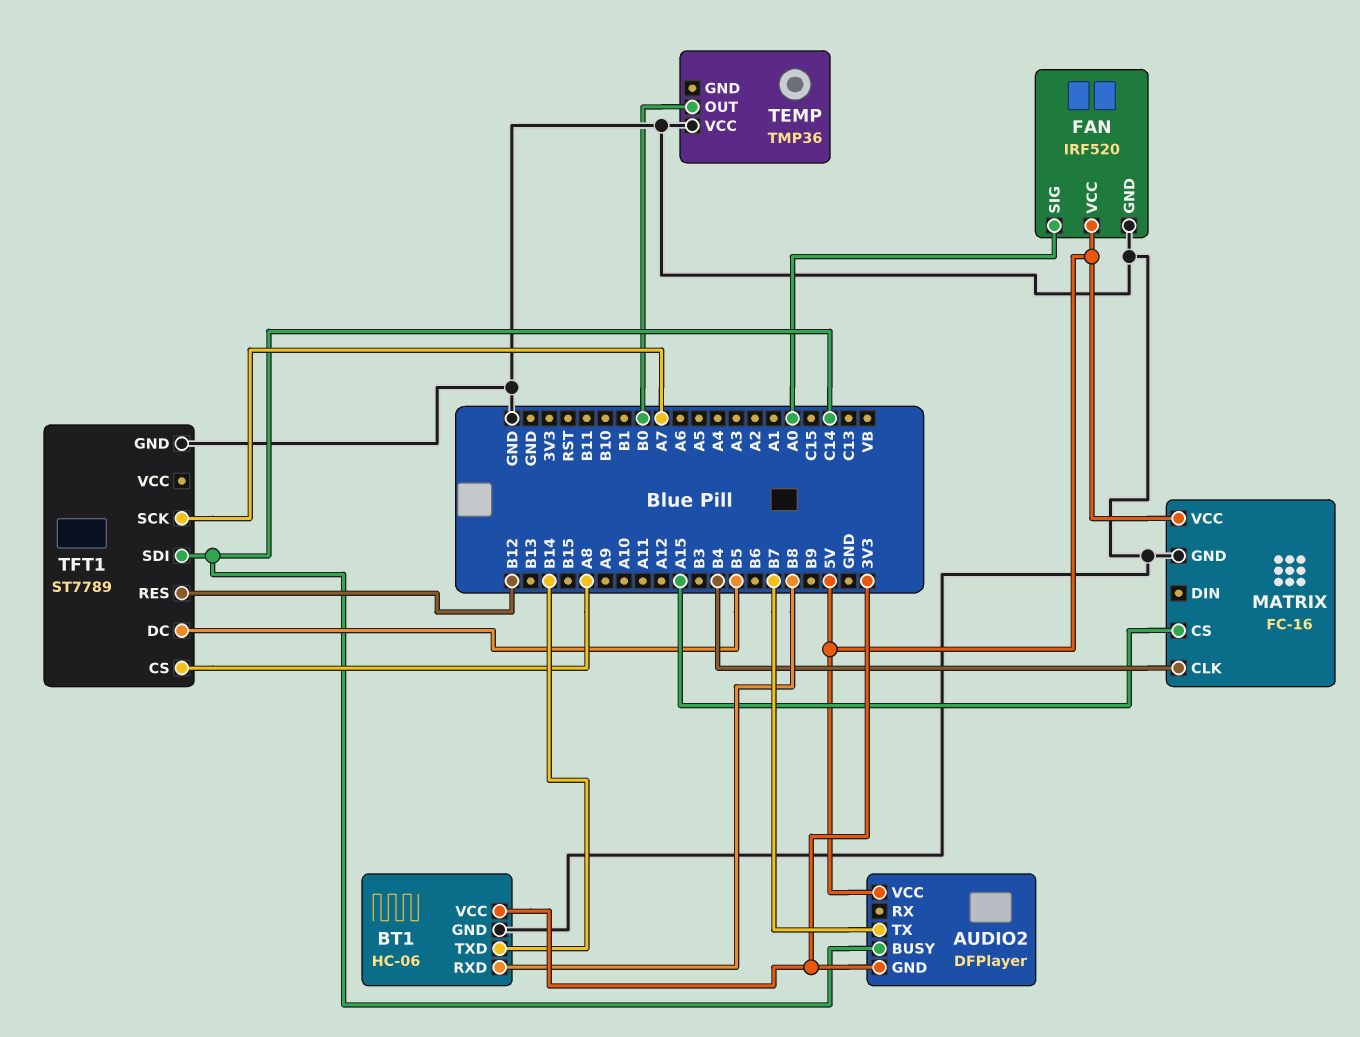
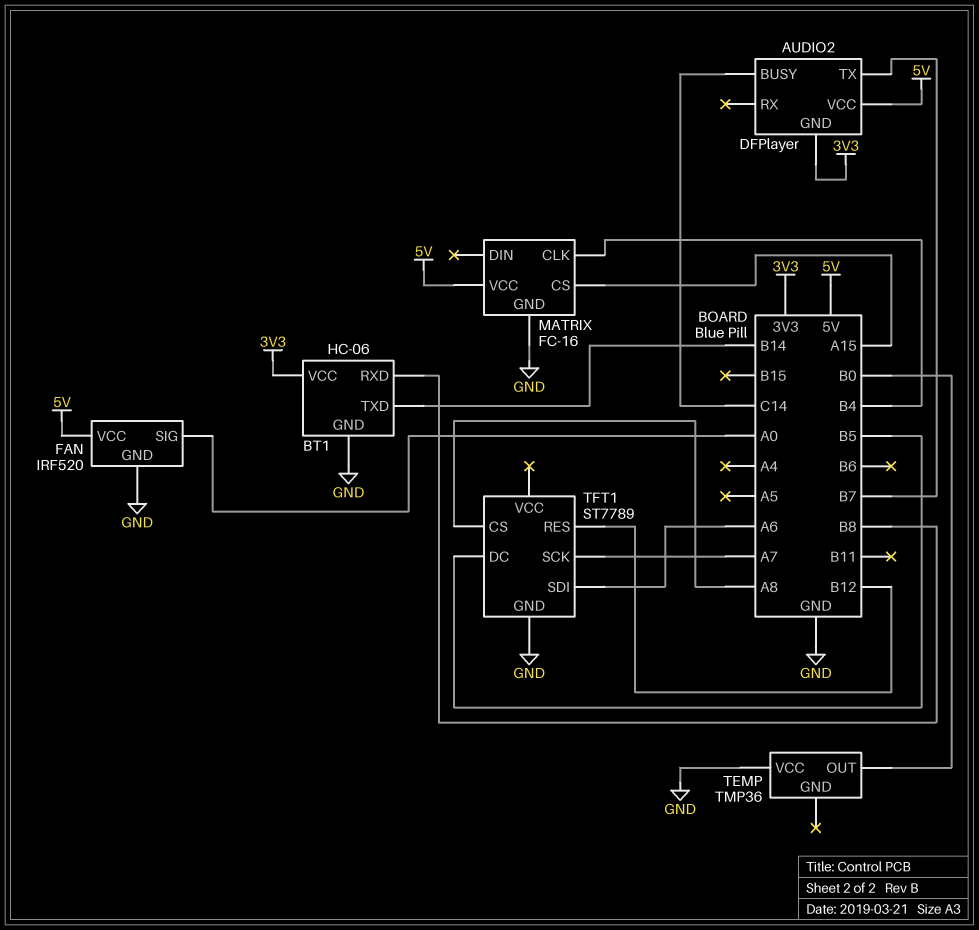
TFT1 pin SDI: C14 -> A6

